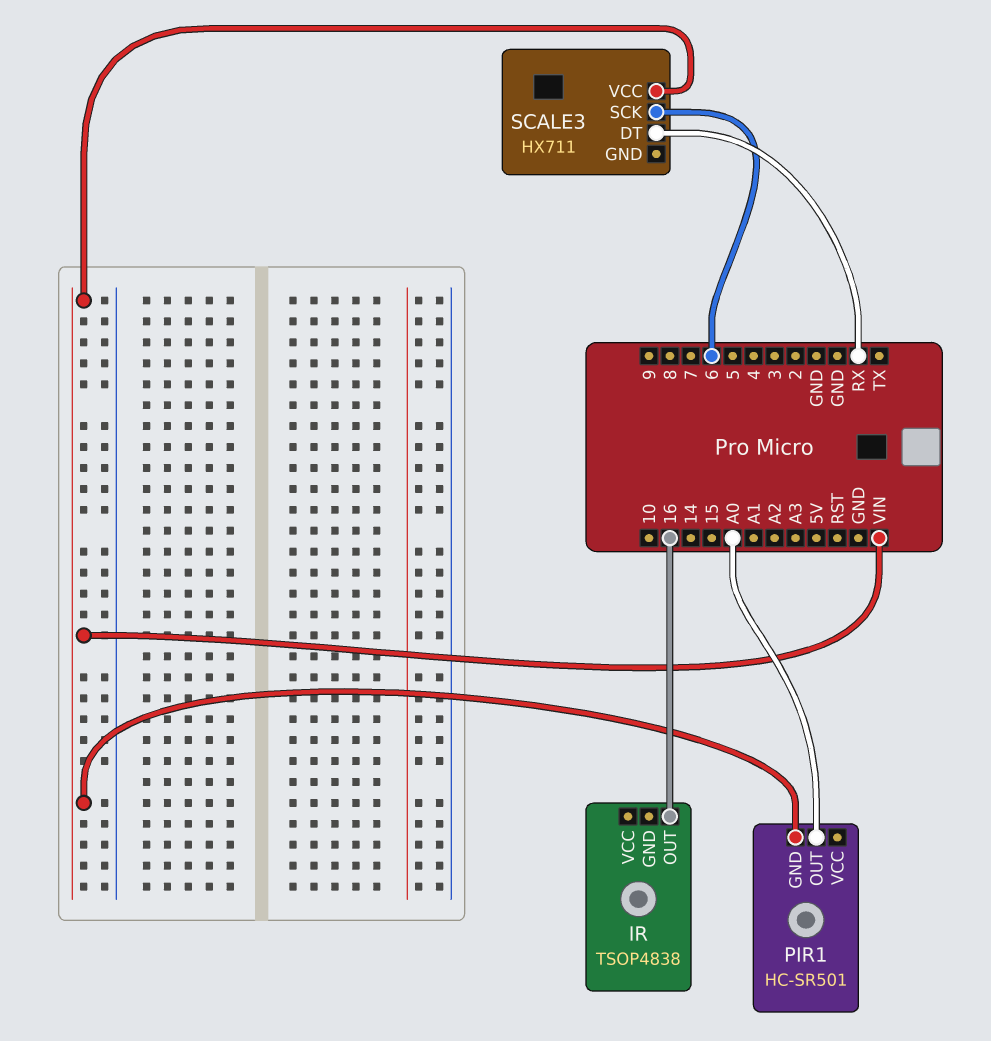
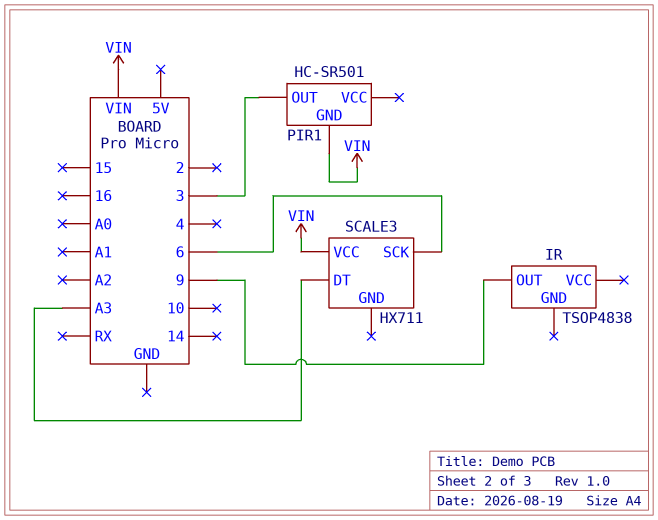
IR pin OUT: 16 -> 9
PIR1 pin OUT: A0 -> 3
SCALE3 pin DT: RX -> A3

